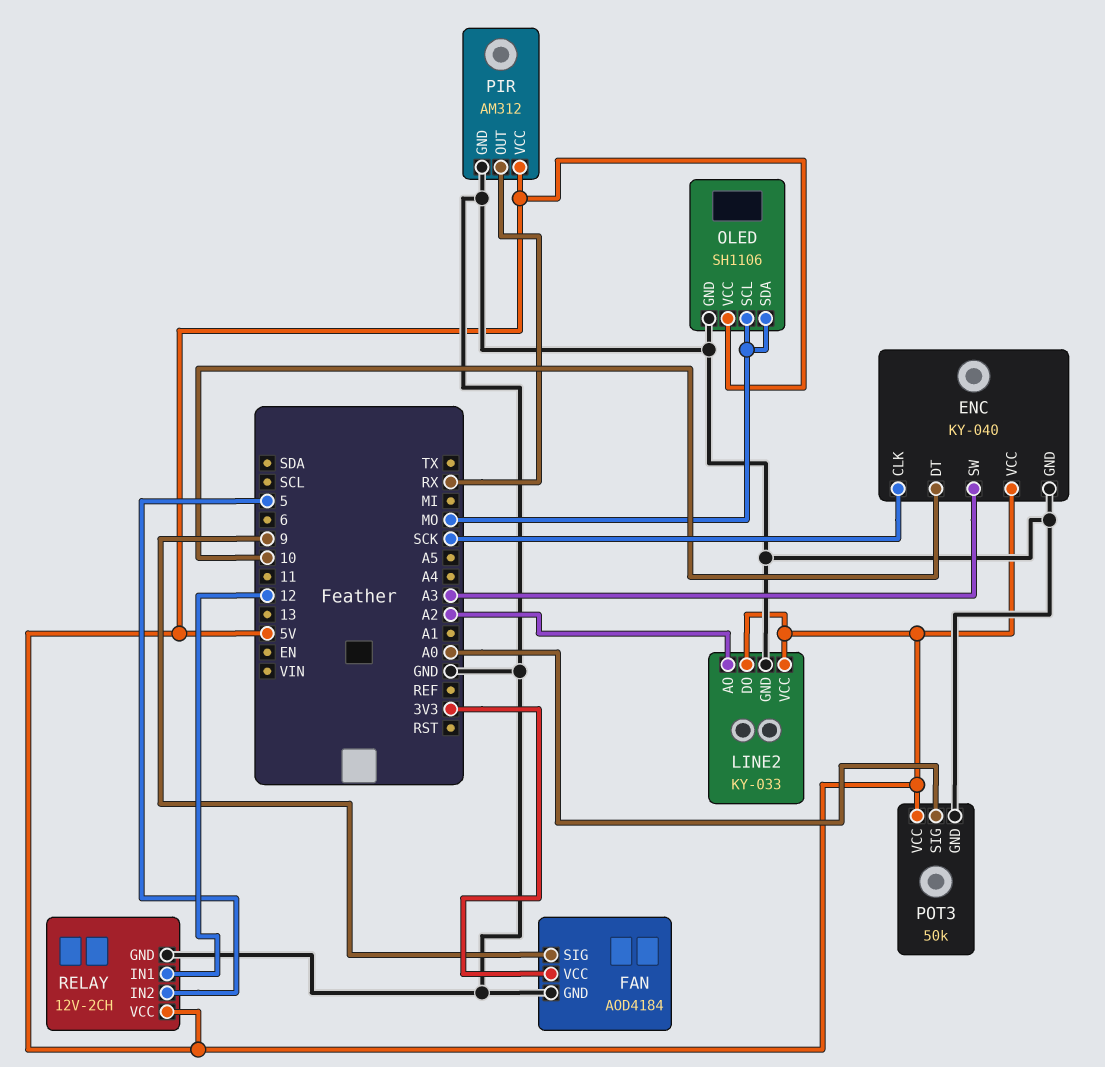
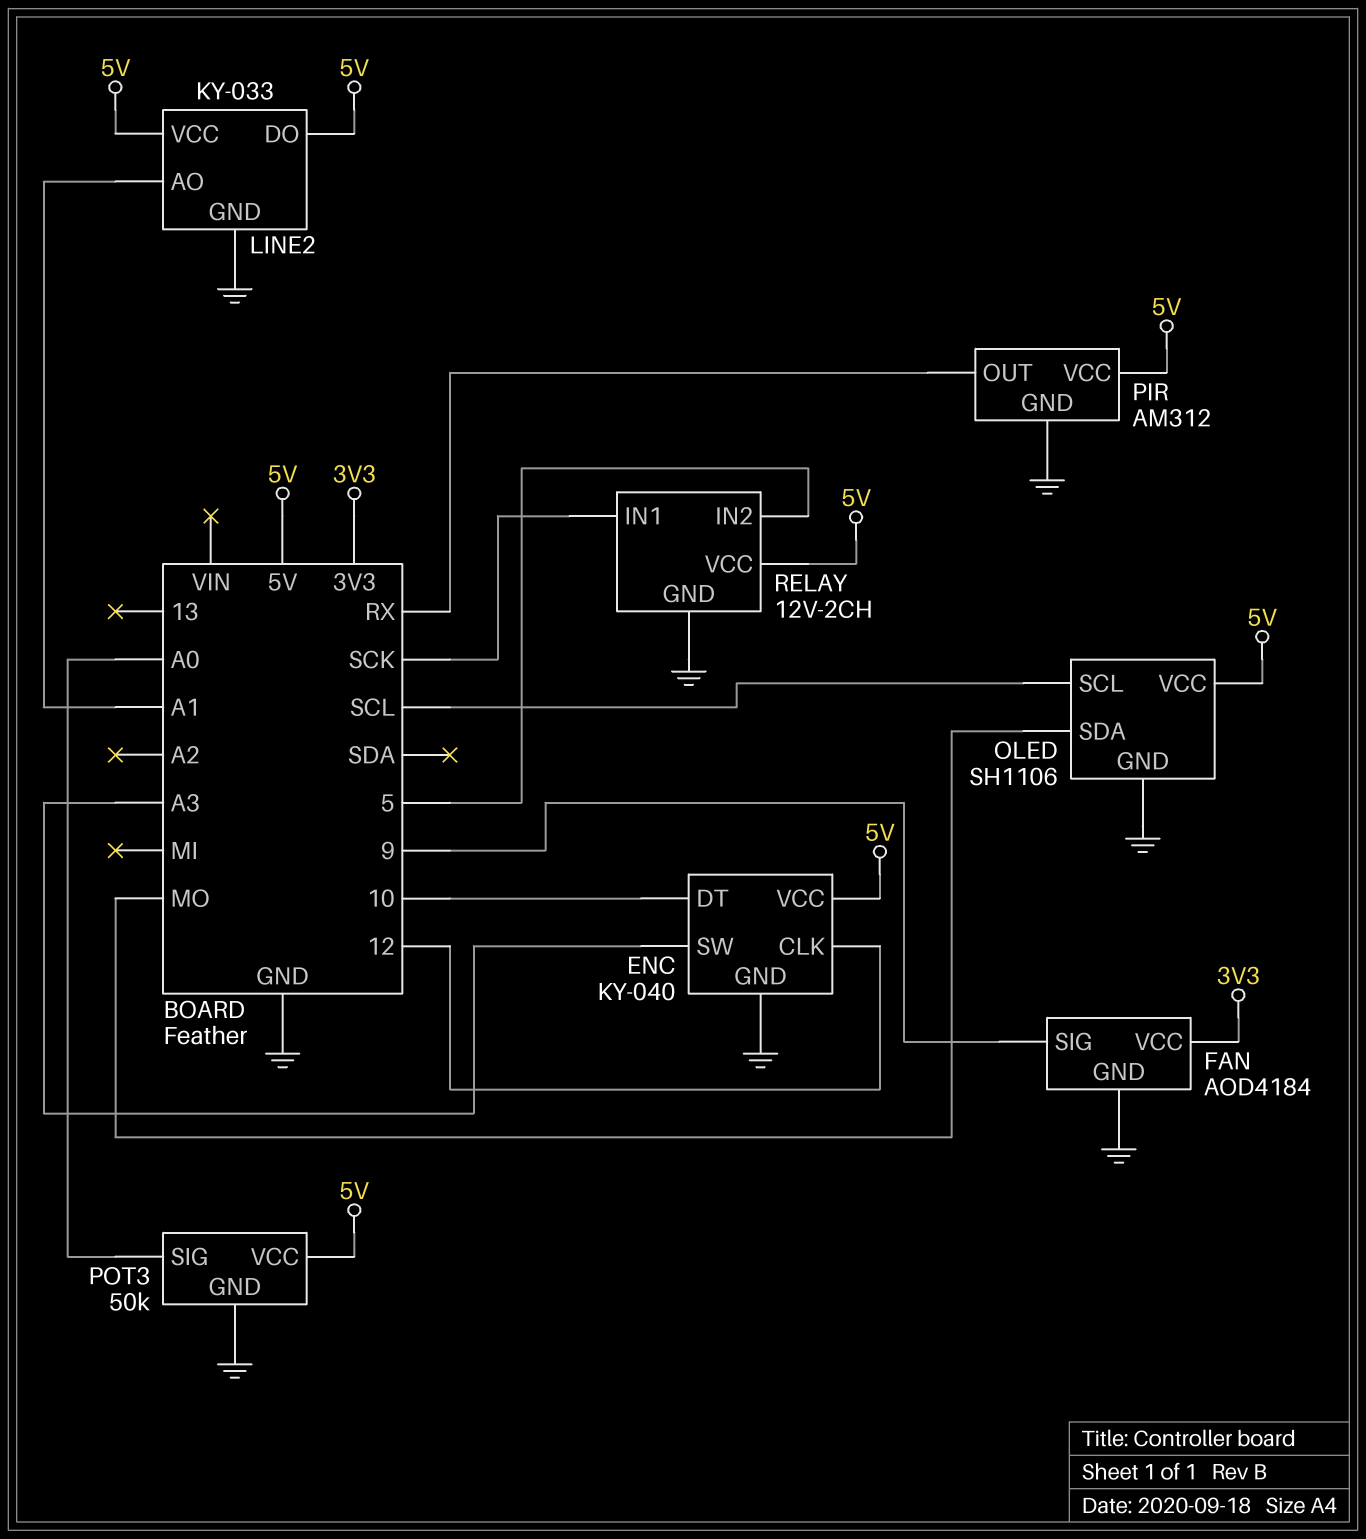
ENC pin CLK: SCK -> 12
LINE2 pin AO: A2 -> A1
OLED pin SCL: MO -> SCL
RELAY pin IN1: 12 -> SCK

